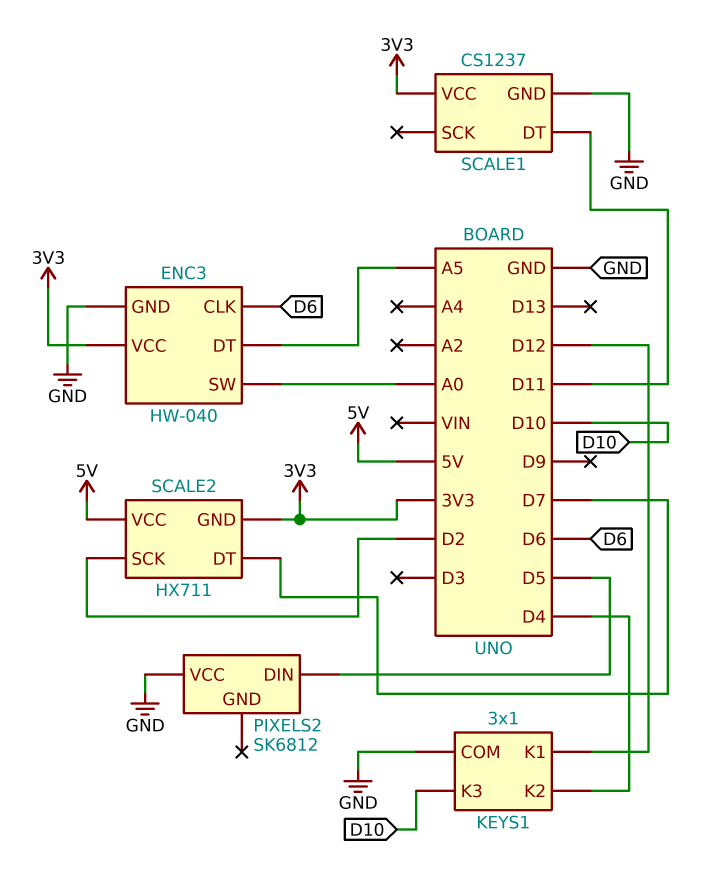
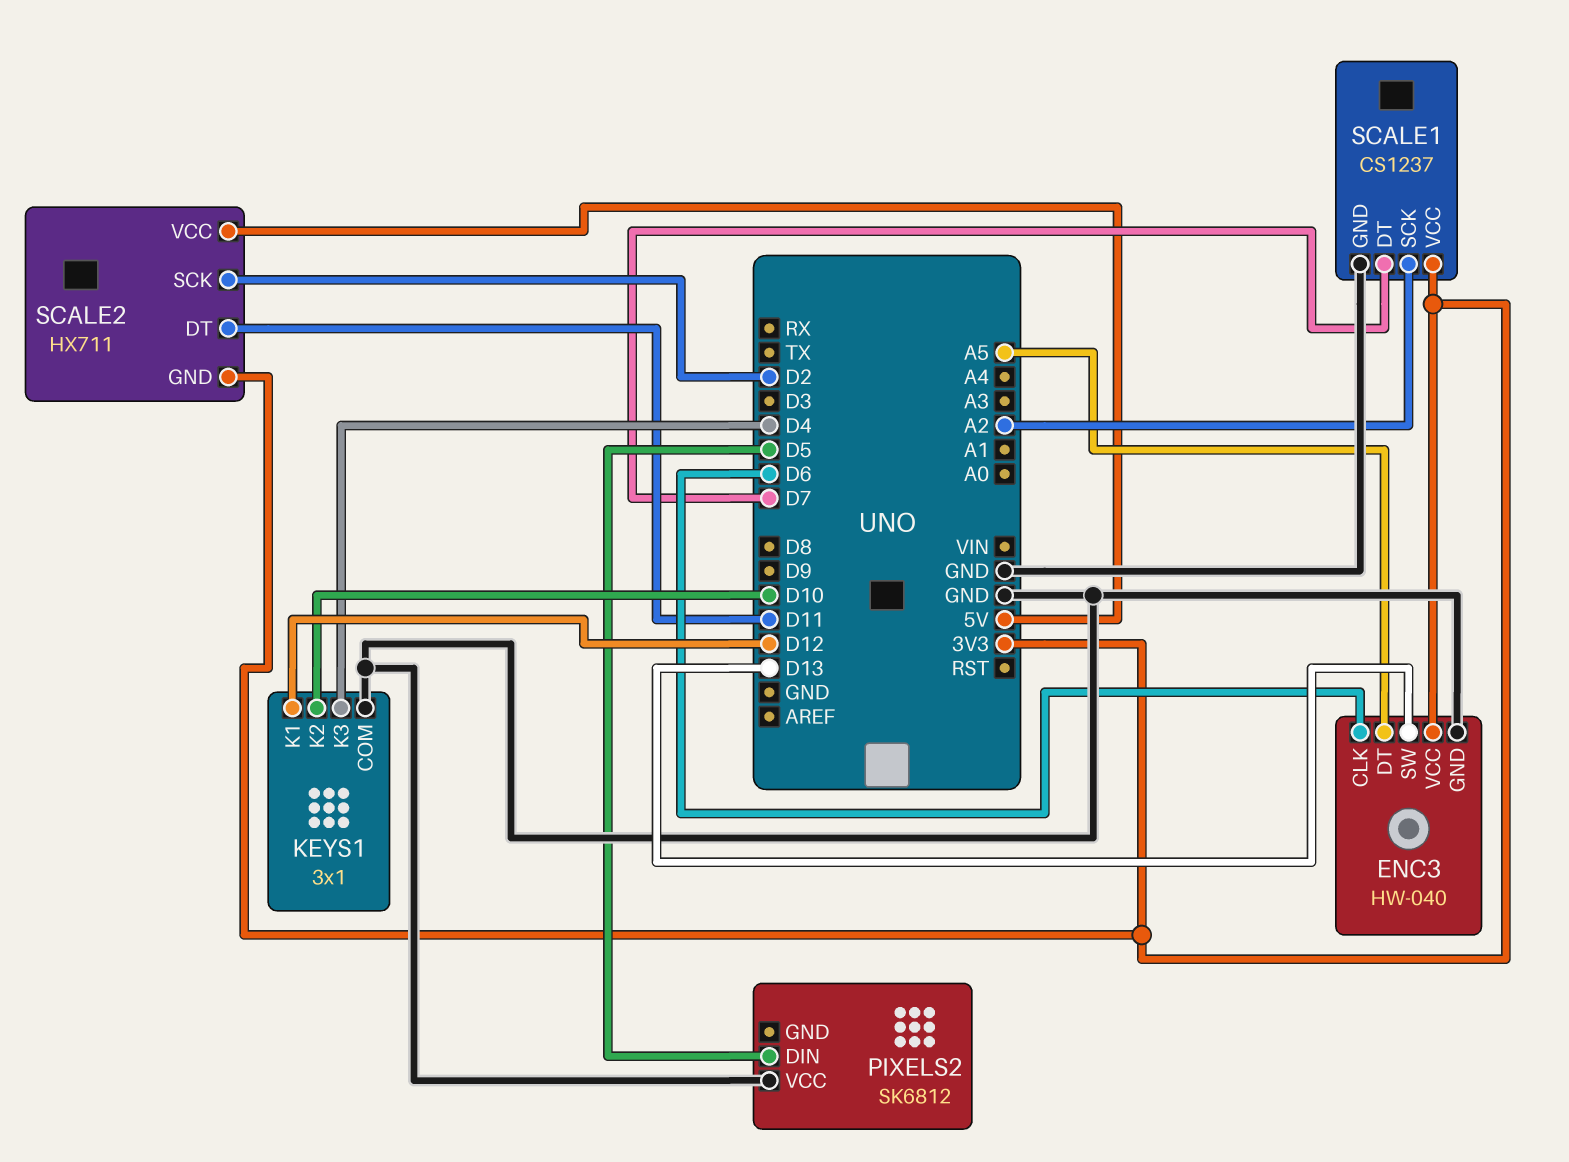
ENC3 pin SW: A0 -> D13
KEYS1 pin K2: D4 -> D10
KEYS1 pin K3: D10 -> D4
SCALE1 pin DT: D11 -> D7
SCALE1 pin SCK: none -> A2
SCALE2 pin DT: D7 -> D11

